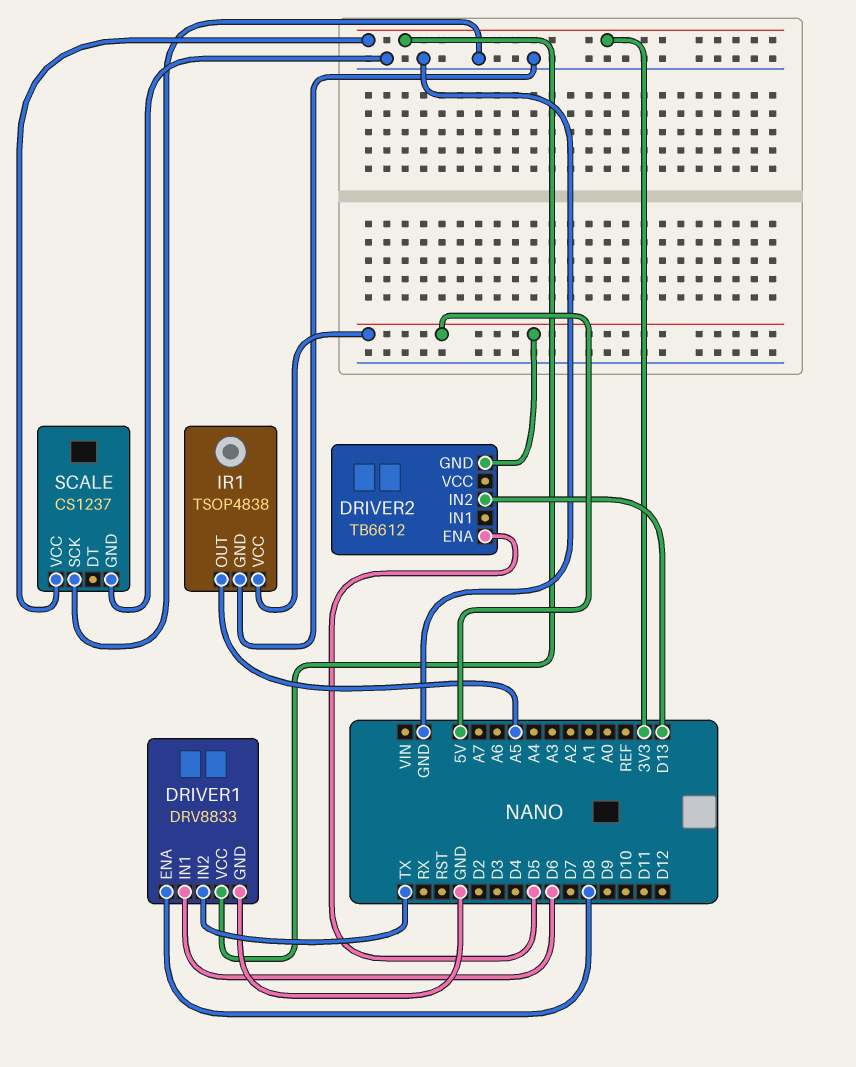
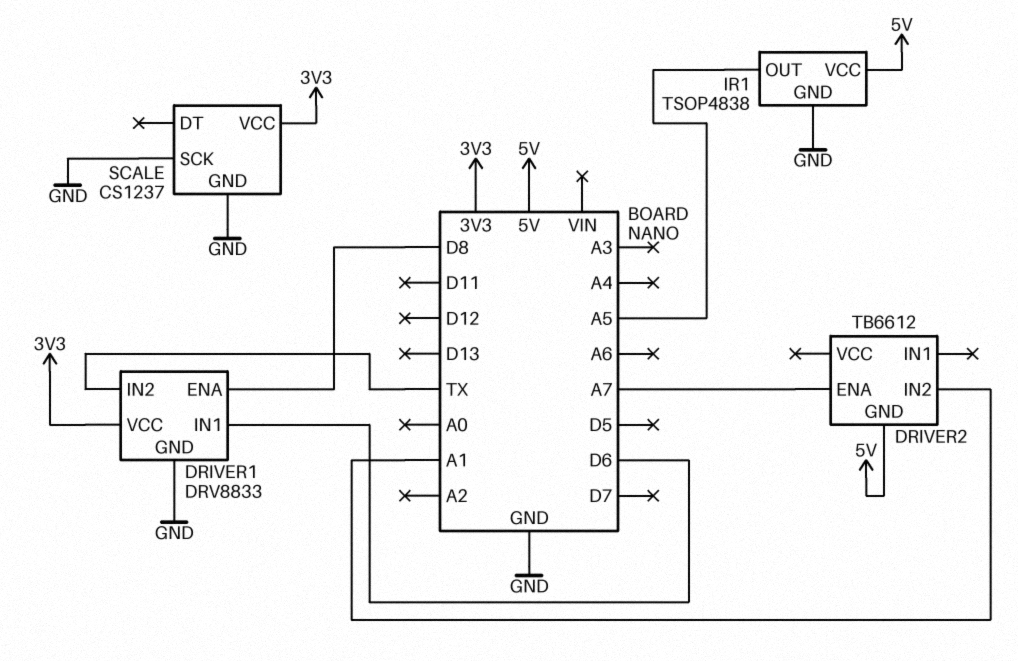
DRIVER2 pin ENA: D5 -> A7
DRIVER2 pin IN2: D13 -> A1

